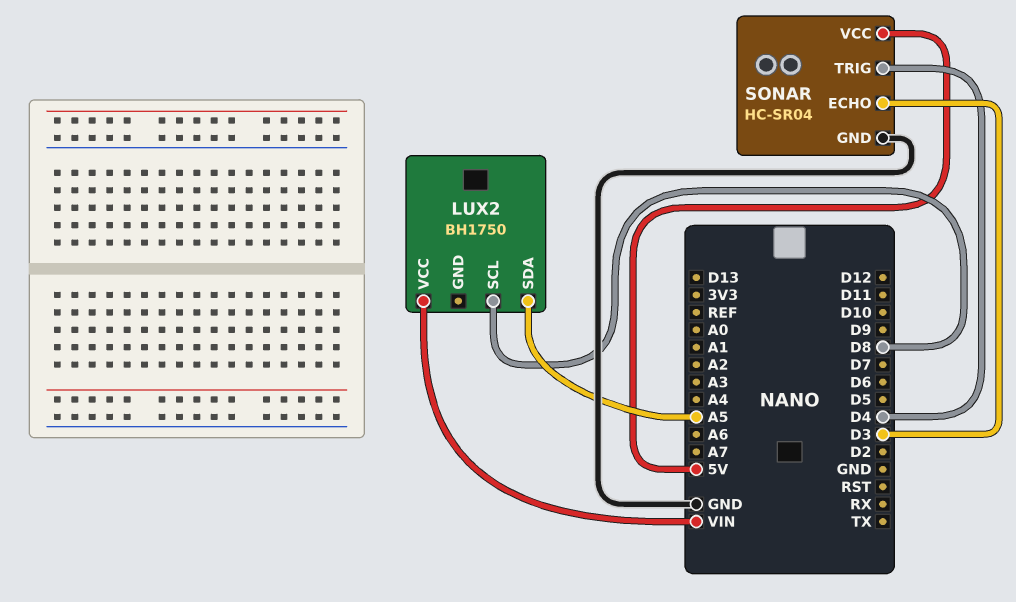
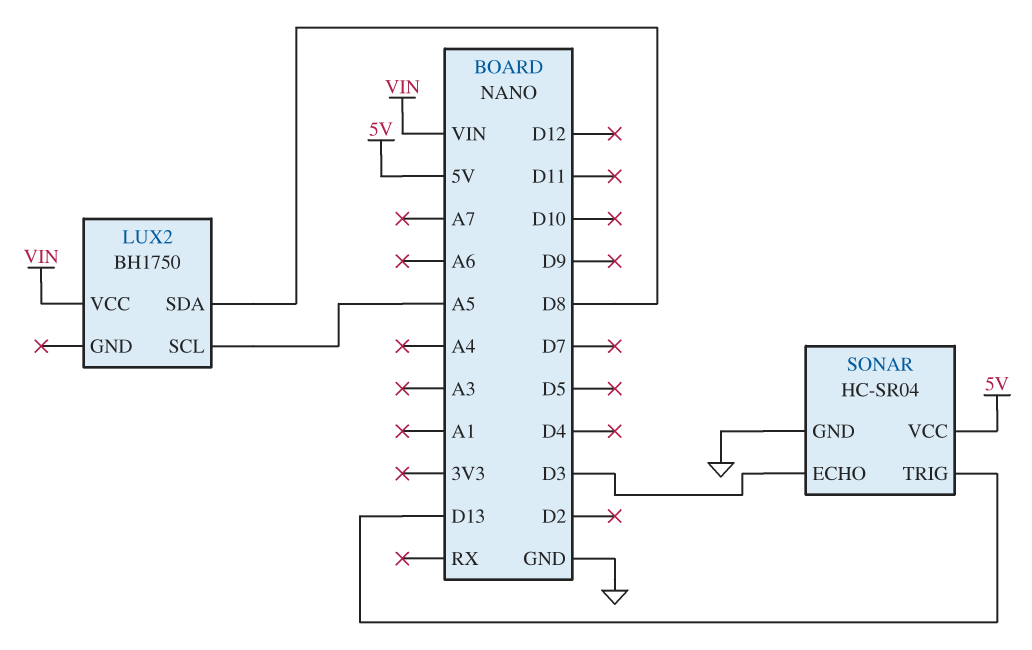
LUX2 pin SCL: D8 -> A5
LUX2 pin SDA: A5 -> D8
SONAR pin TRIG: D4 -> D13

